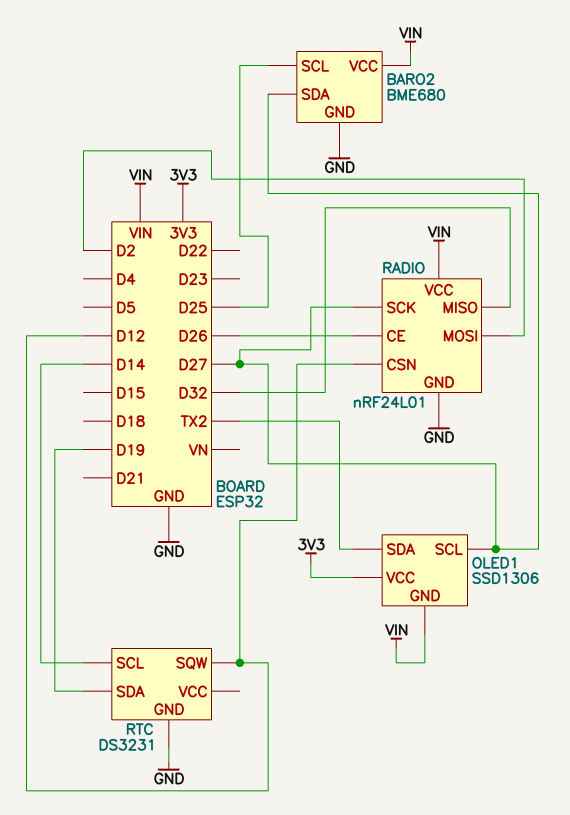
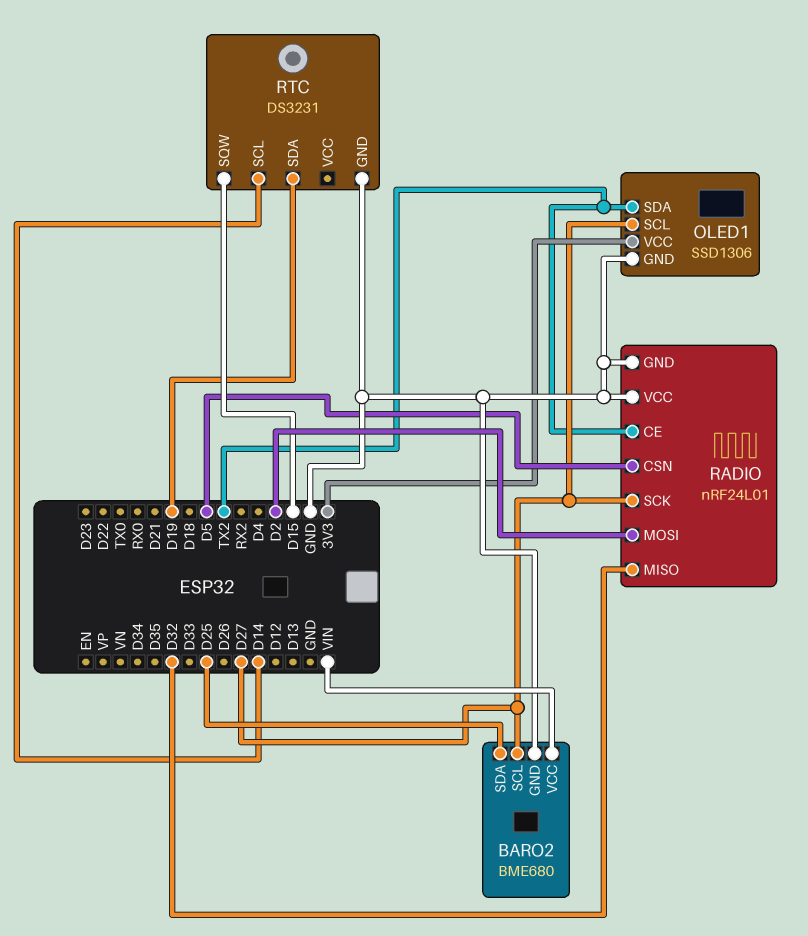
BARO2 pin SCL: D25 -> D27
BARO2 pin SDA: D27 -> D25
OLED1 pin GND: VIN -> GND
RADIO pin CE: D26 -> TX2
RADIO pin CSN: D12 -> D5
RADIO pin VCC: VIN -> GND
RTC pin SQW: D12 -> D15

